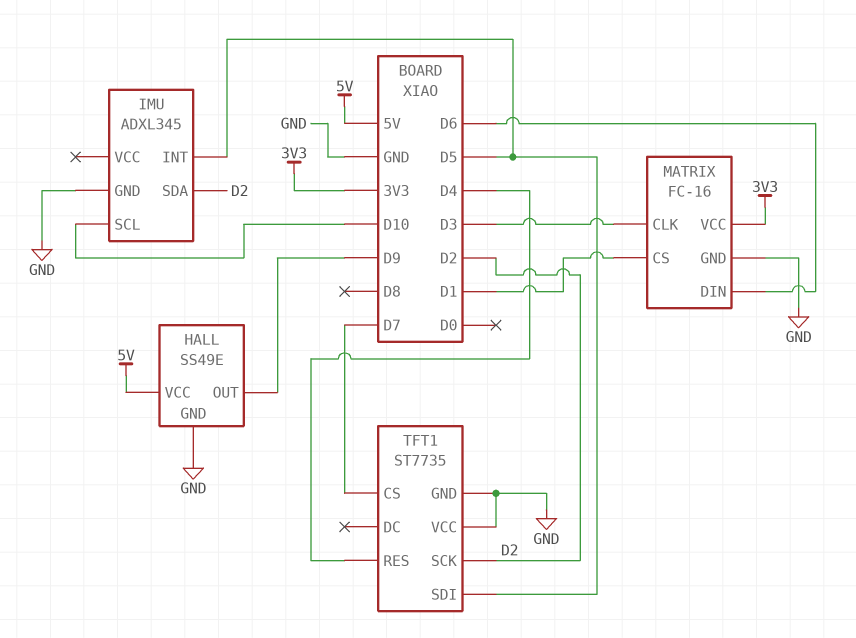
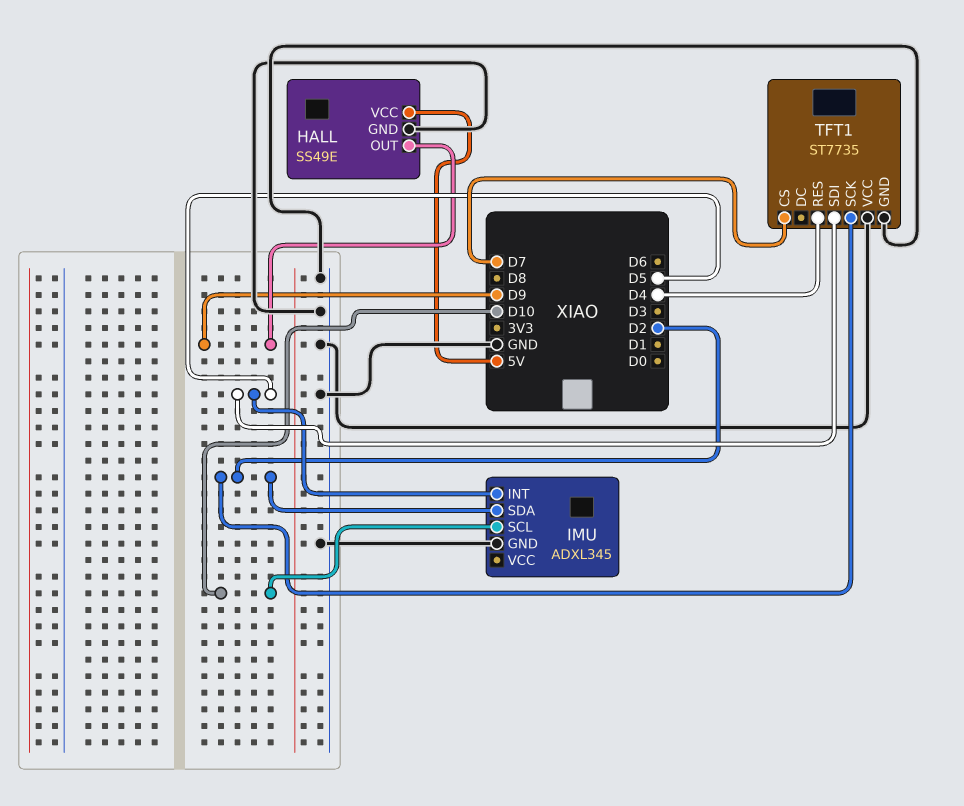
MATRIX: FC-16 -> none
MATRIX pin CLK: D3 -> none
MATRIX pin CS: D1 -> none
MATRIX pin DIN: D6 -> none
MATRIX pin GND: GND -> none
MATRIX pin VCC: 3V3 -> none

